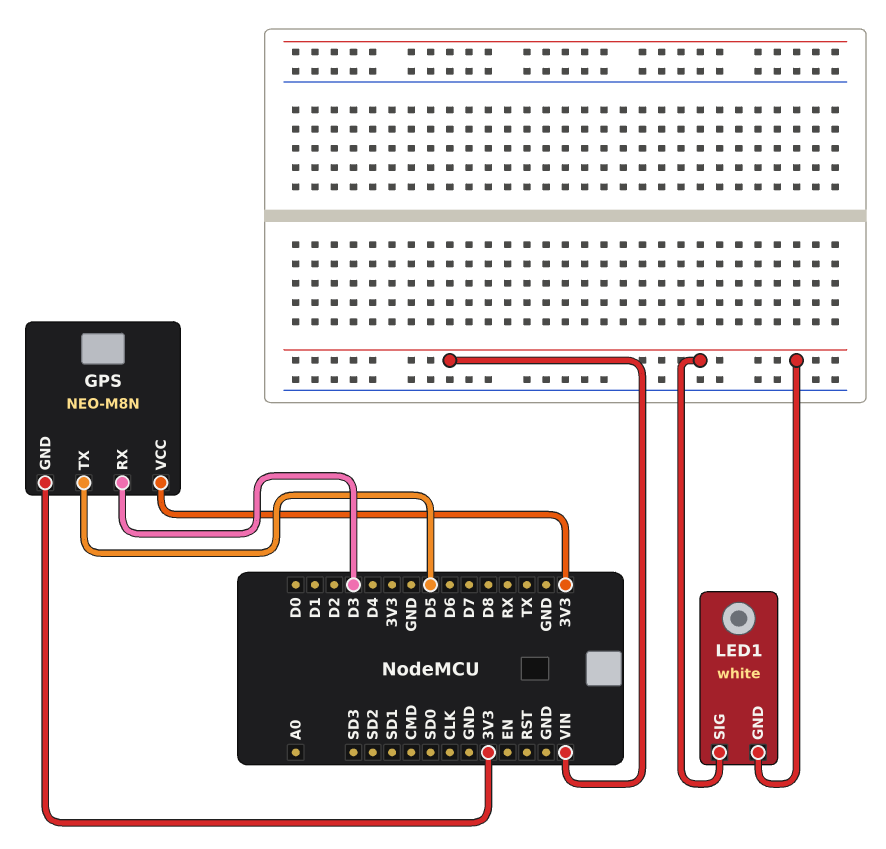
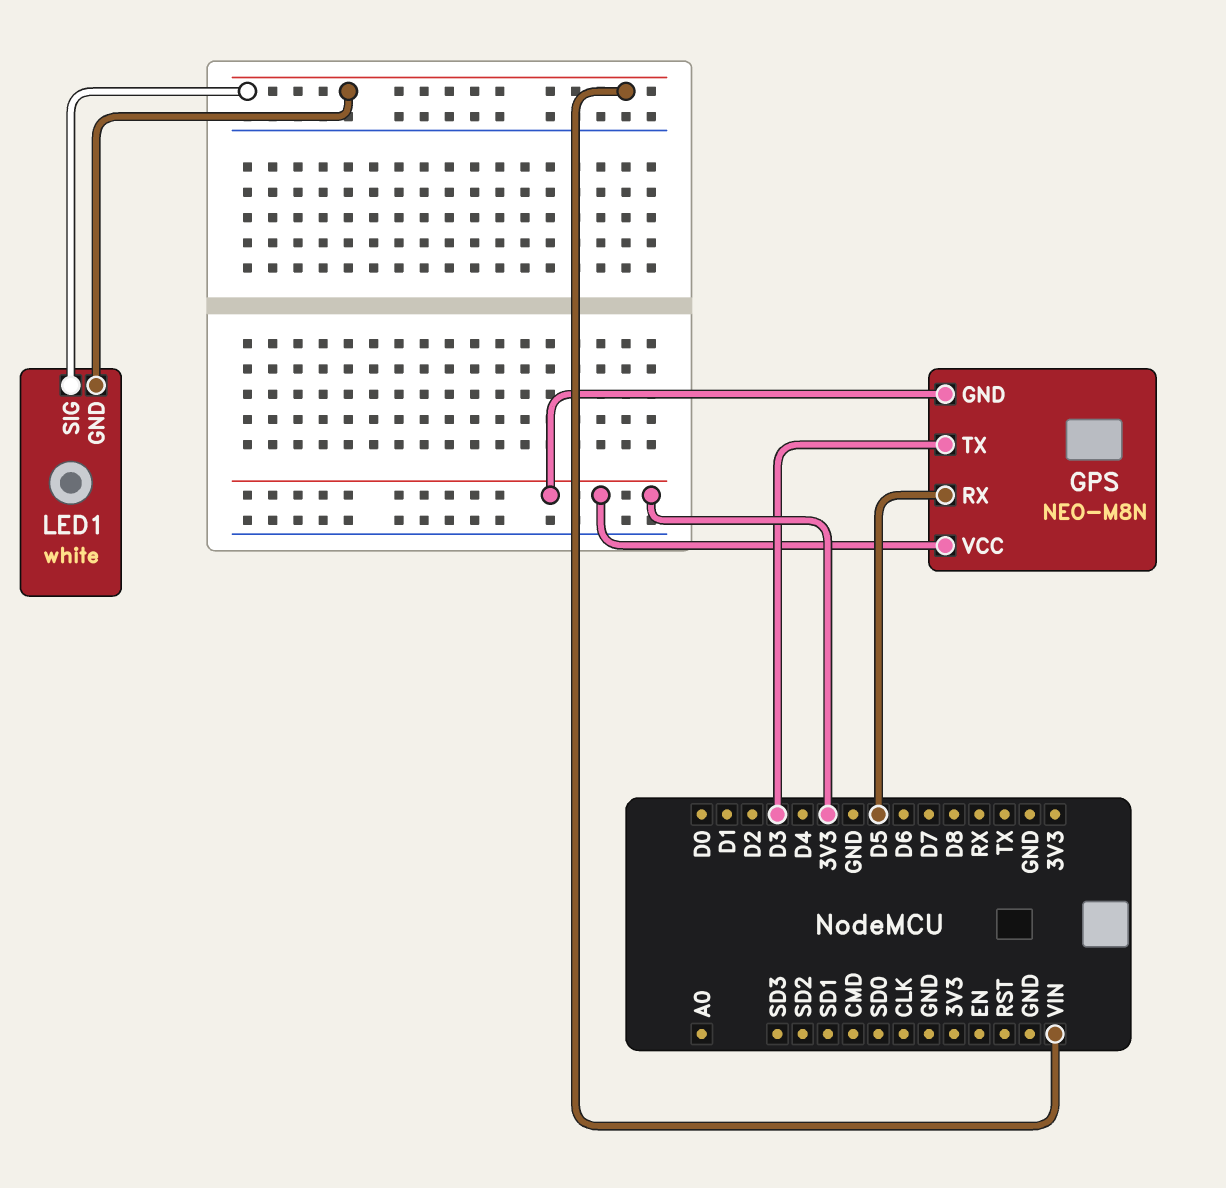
GPS pin RX: D3 -> D5
GPS pin TX: D5 -> D3

